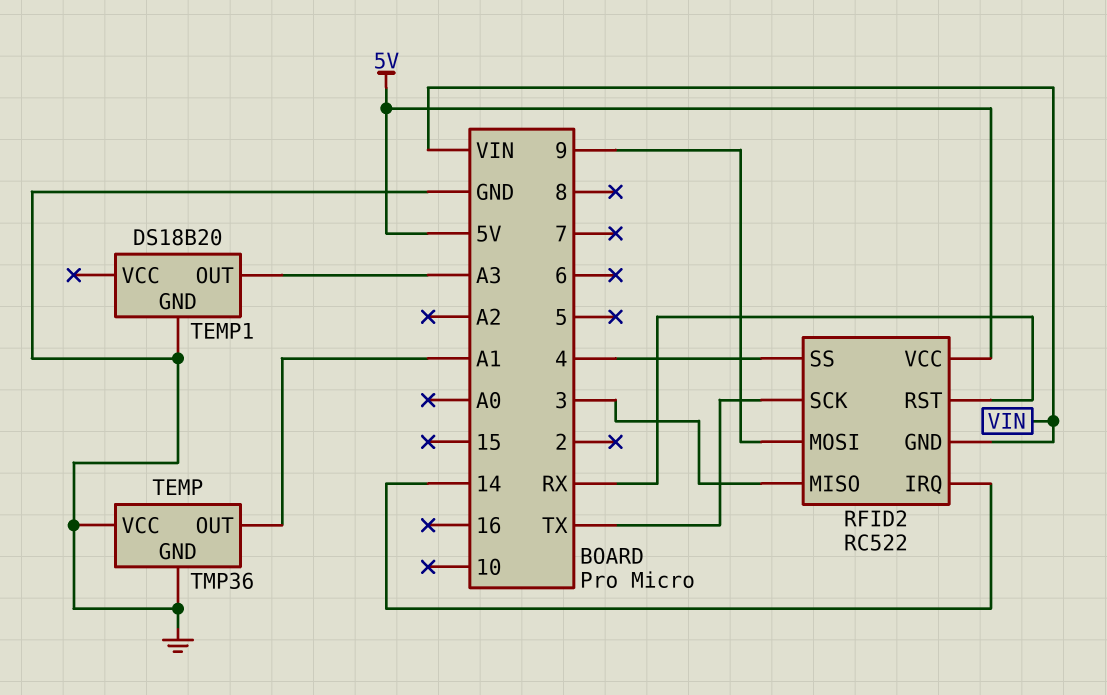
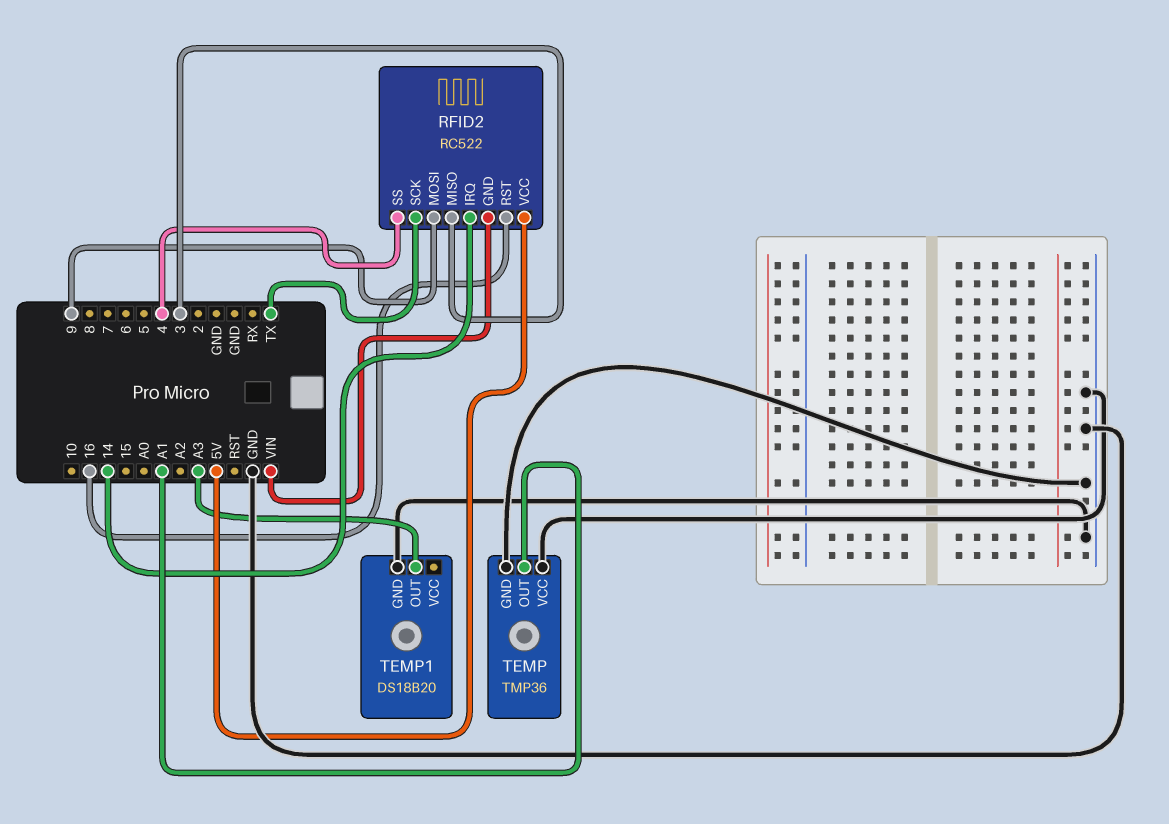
RFID2 pin RST: RX -> 16

